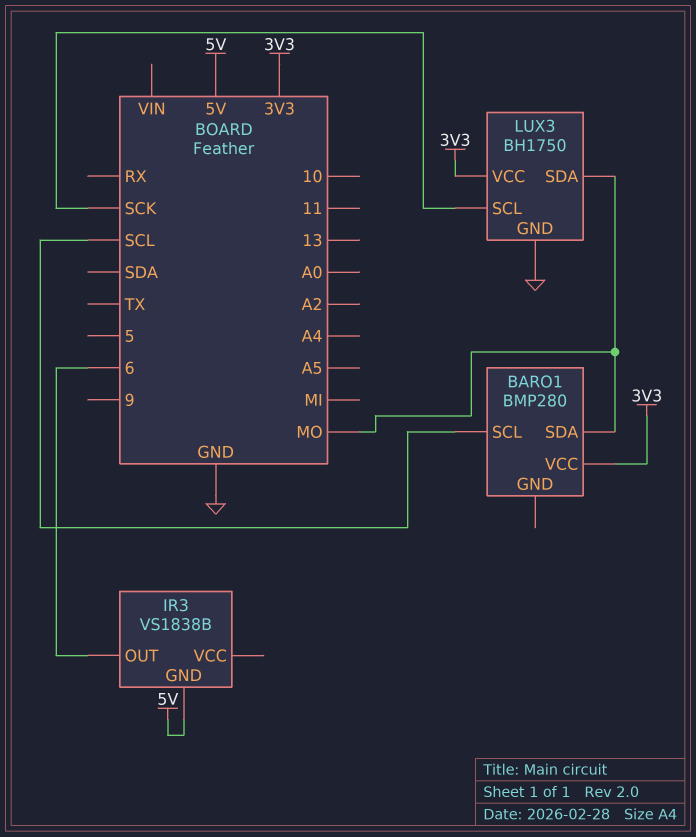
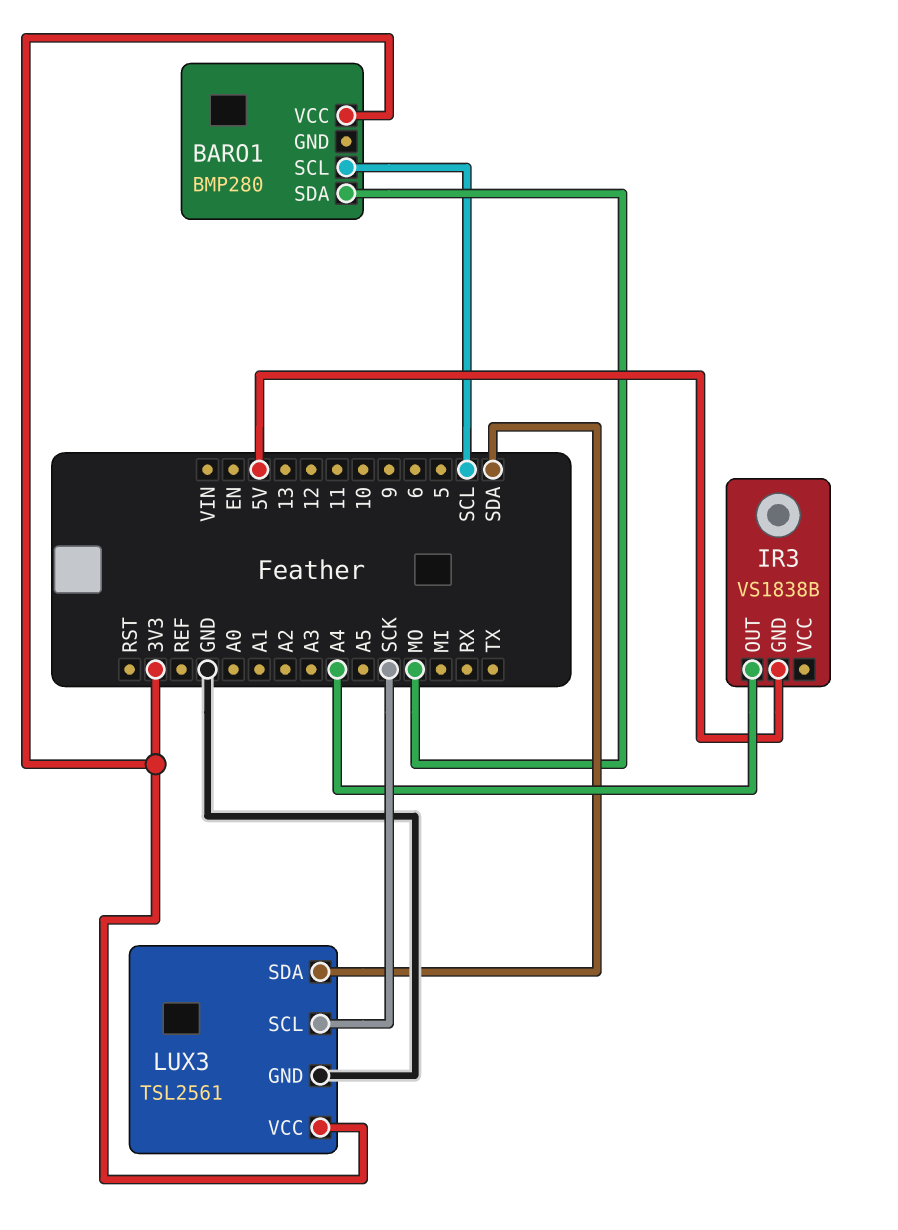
IR3 pin OUT: 6 -> A4
LUX3: BH1750 -> TSL2561
LUX3 pin SDA: MO -> SDA

